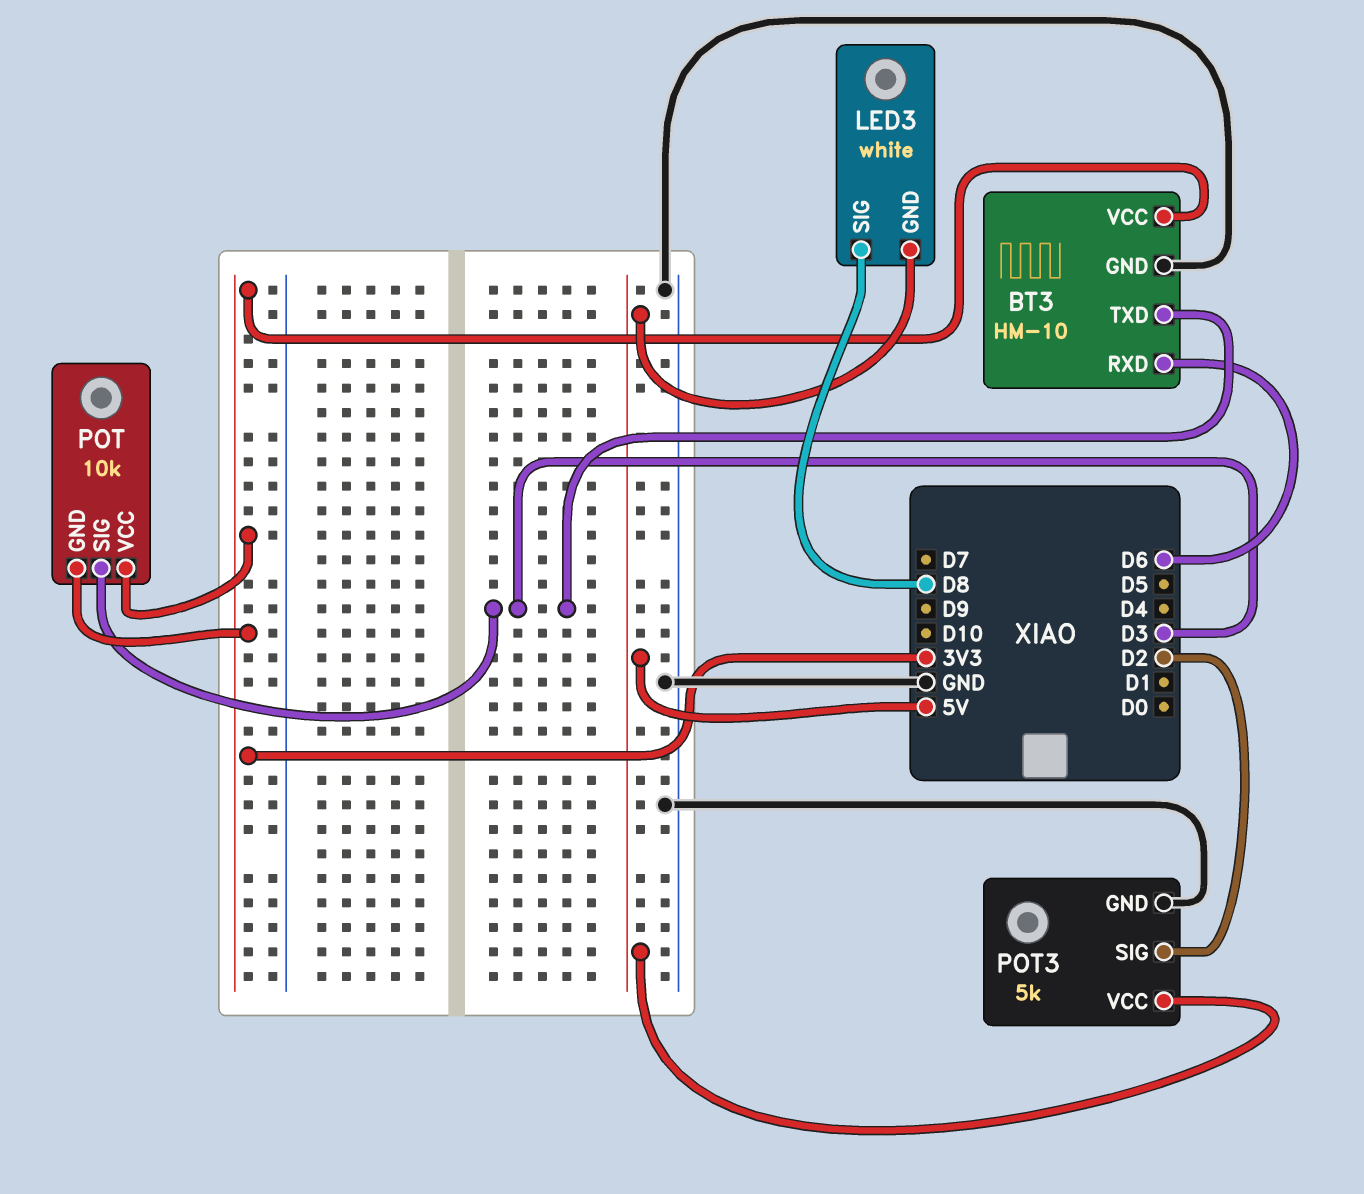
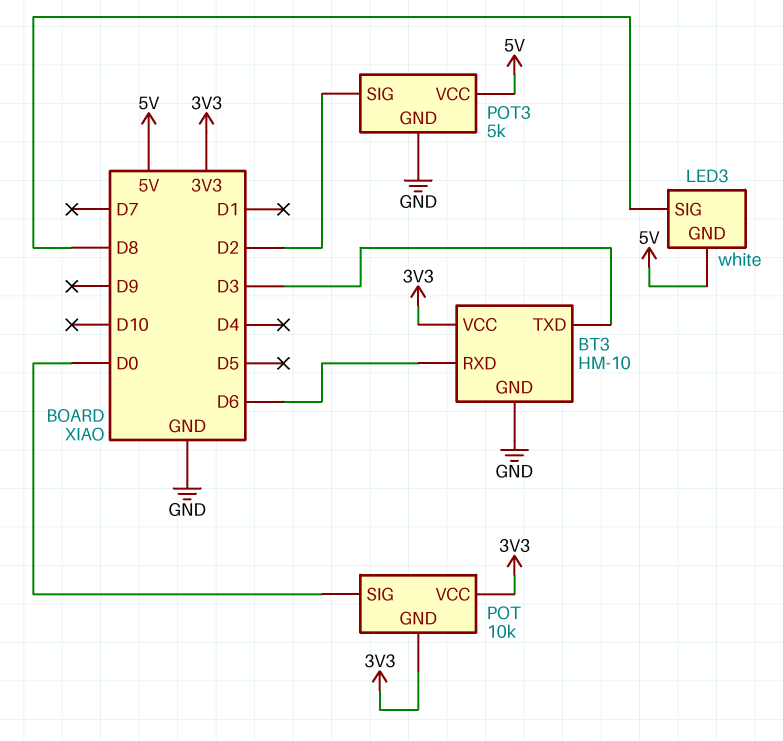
POT pin SIG: D3 -> D0

